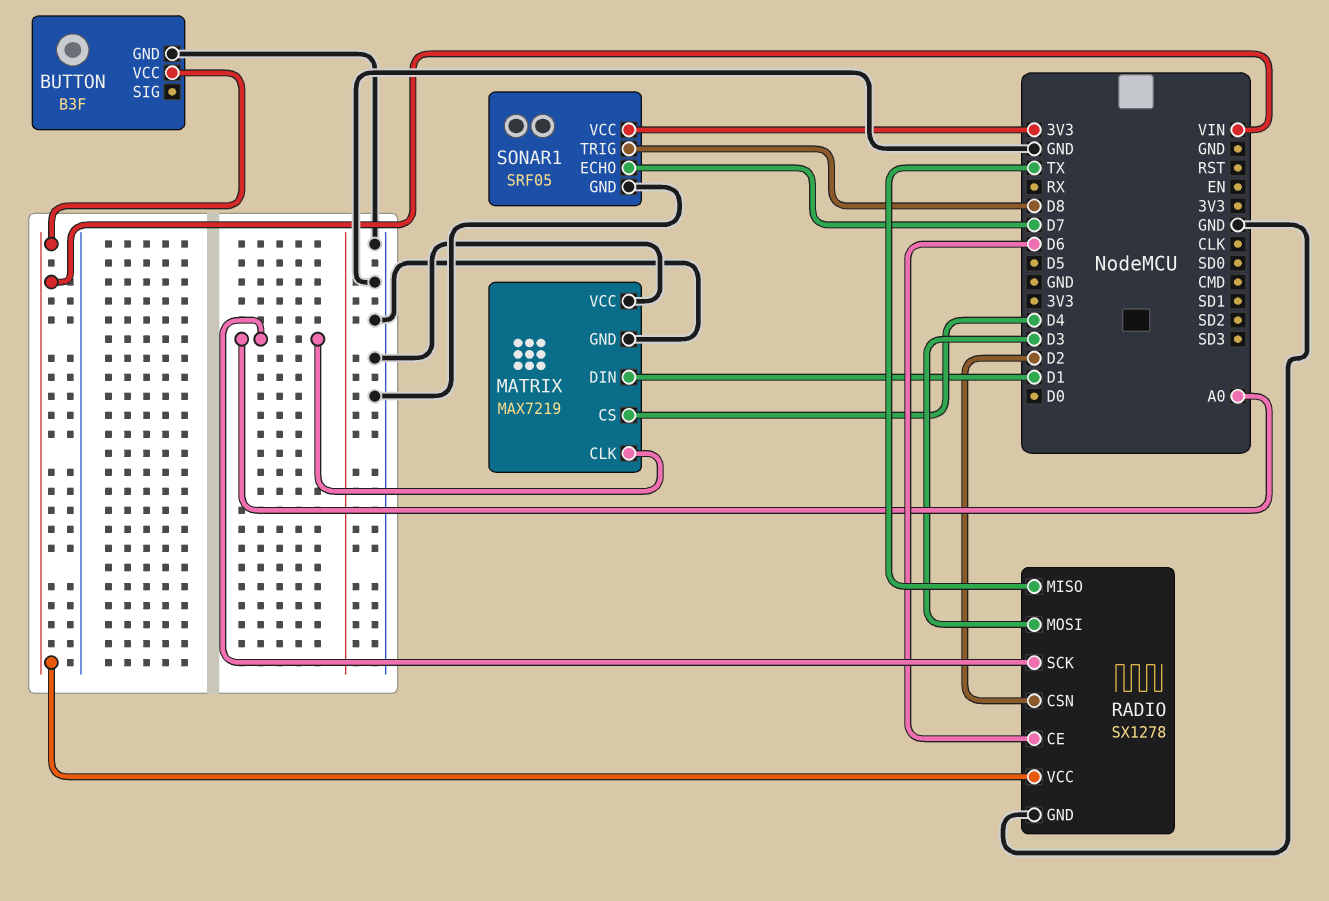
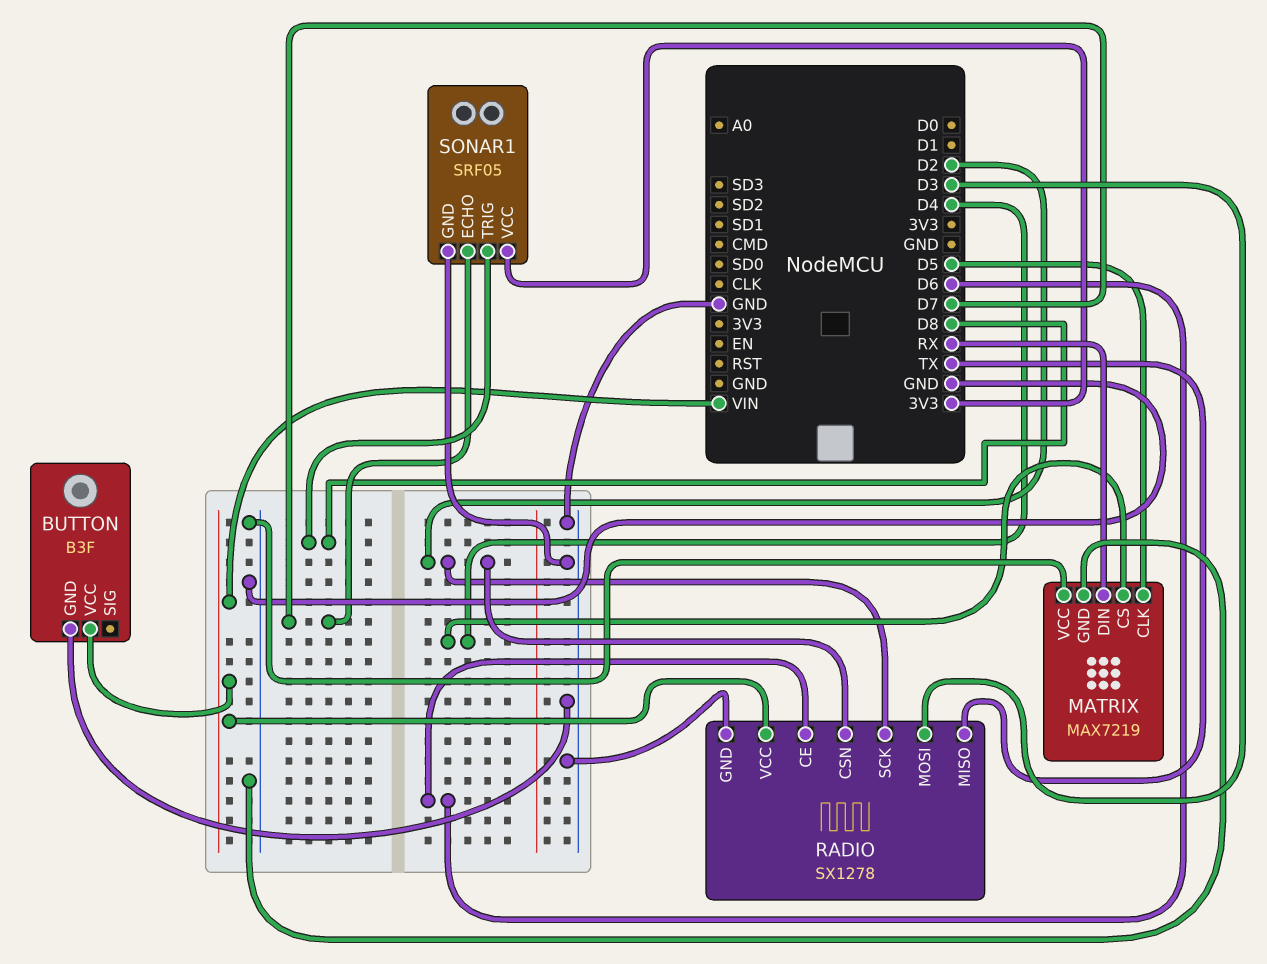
MATRIX pin CLK: A0 -> D5
MATRIX pin DIN: D1 -> RX
RADIO pin SCK: A0 -> D2

